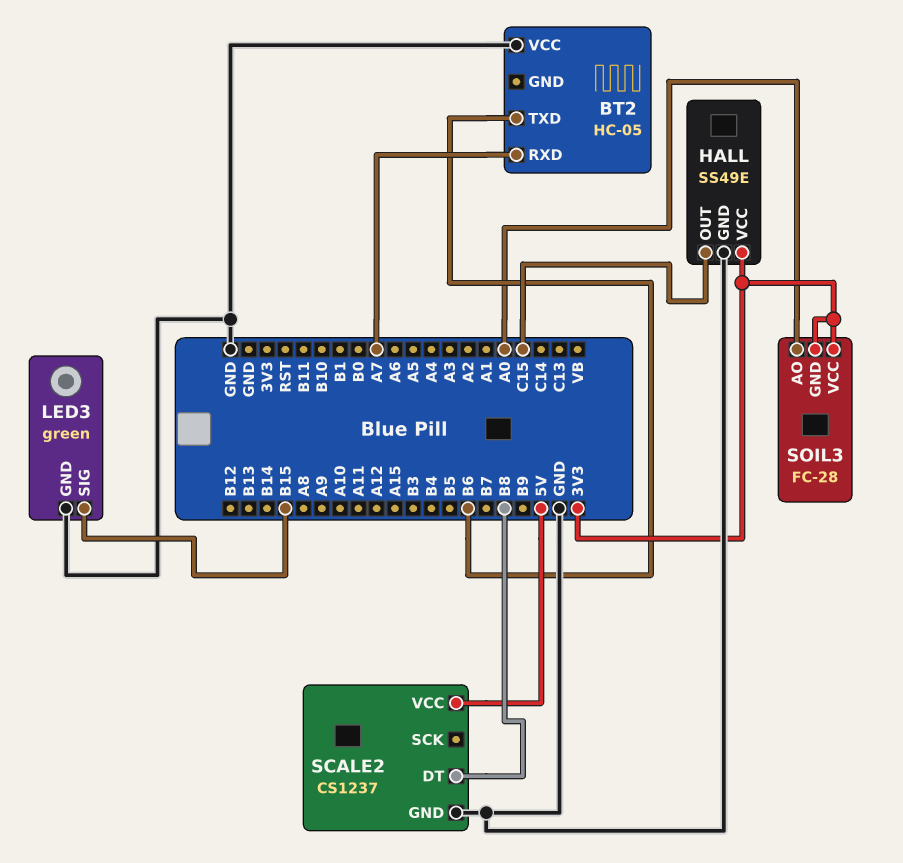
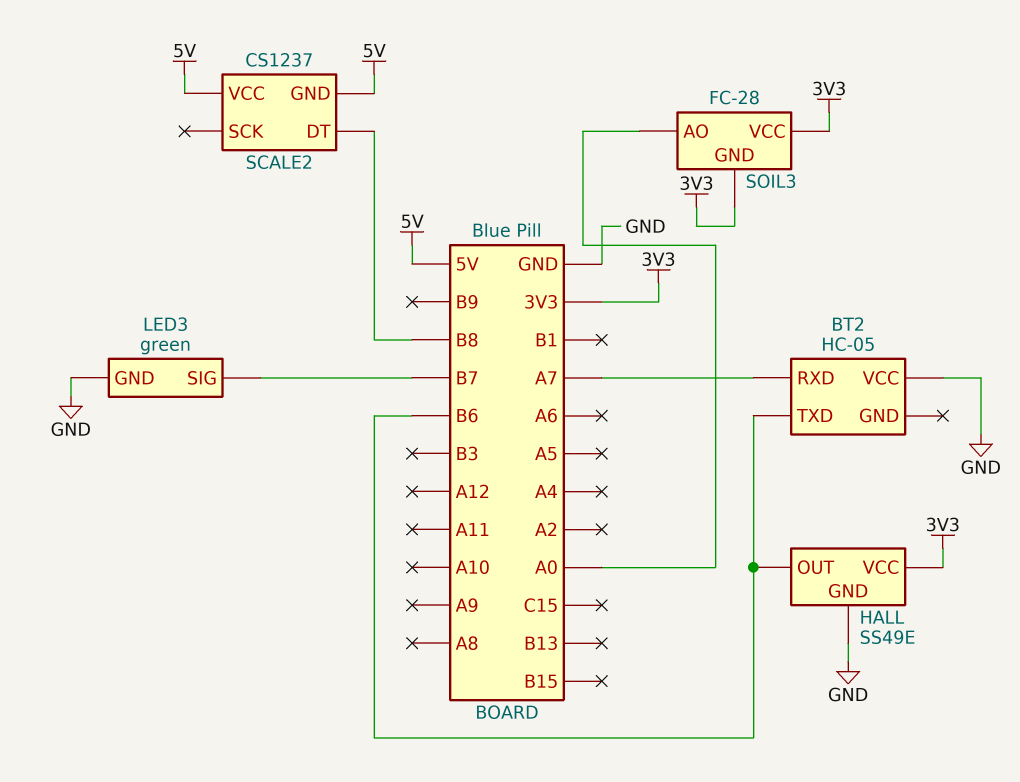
HALL pin OUT: C15 -> B6
LED3 pin SIG: B15 -> B7
SCALE2 pin GND: GND -> 5V

